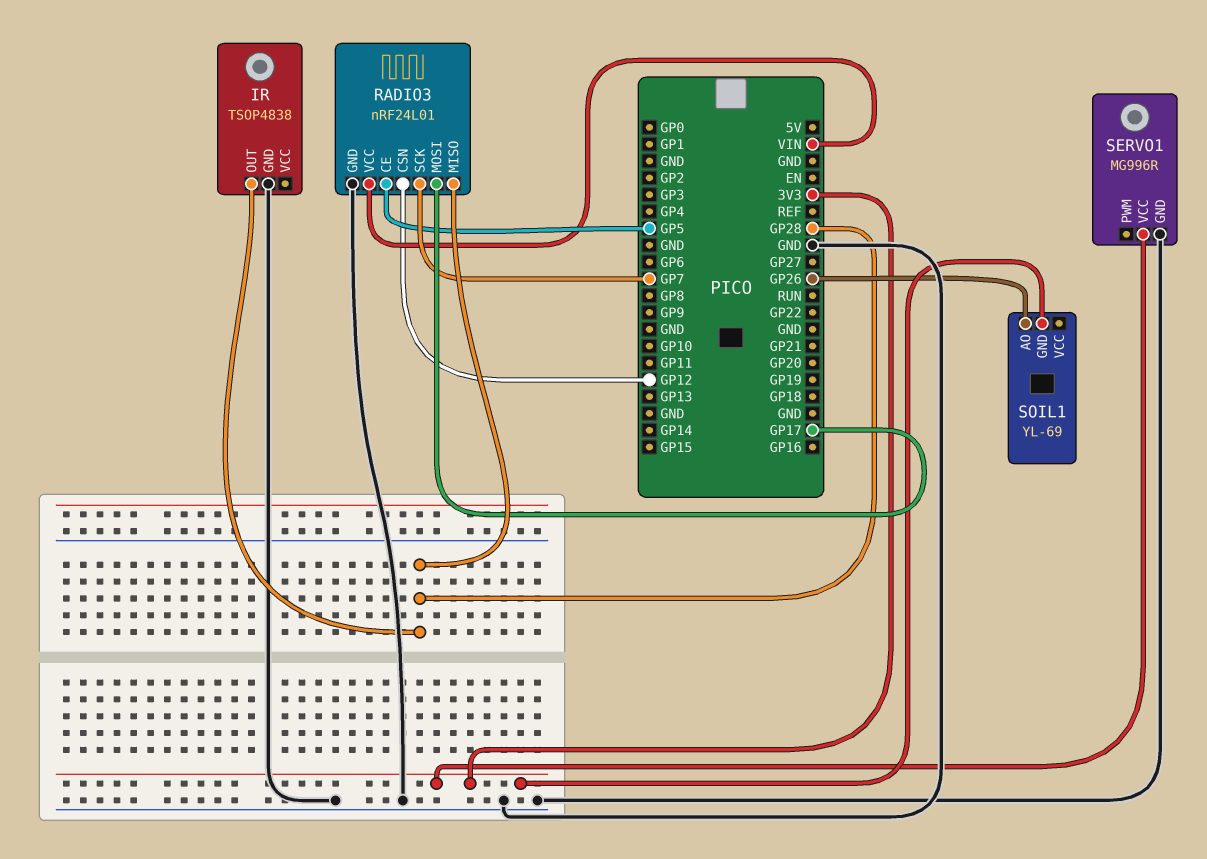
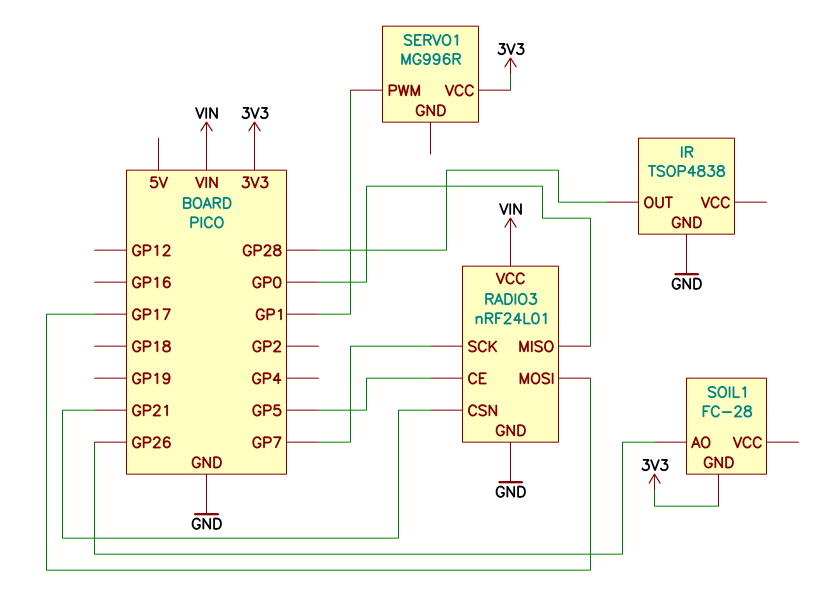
RADIO3 pin CSN: GP12 -> GP21
RADIO3 pin MISO: GP28 -> GP0
SERVO1 pin GND: GND -> none
SERVO1 pin PWM: none -> GP1
SOIL1: YL-69 -> FC-28

